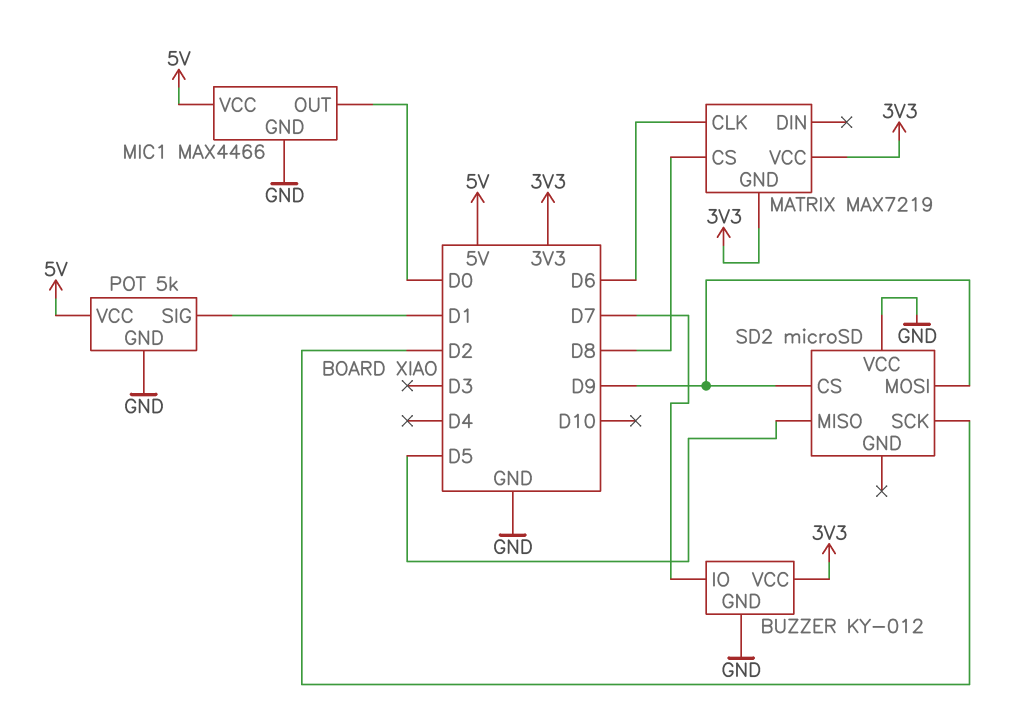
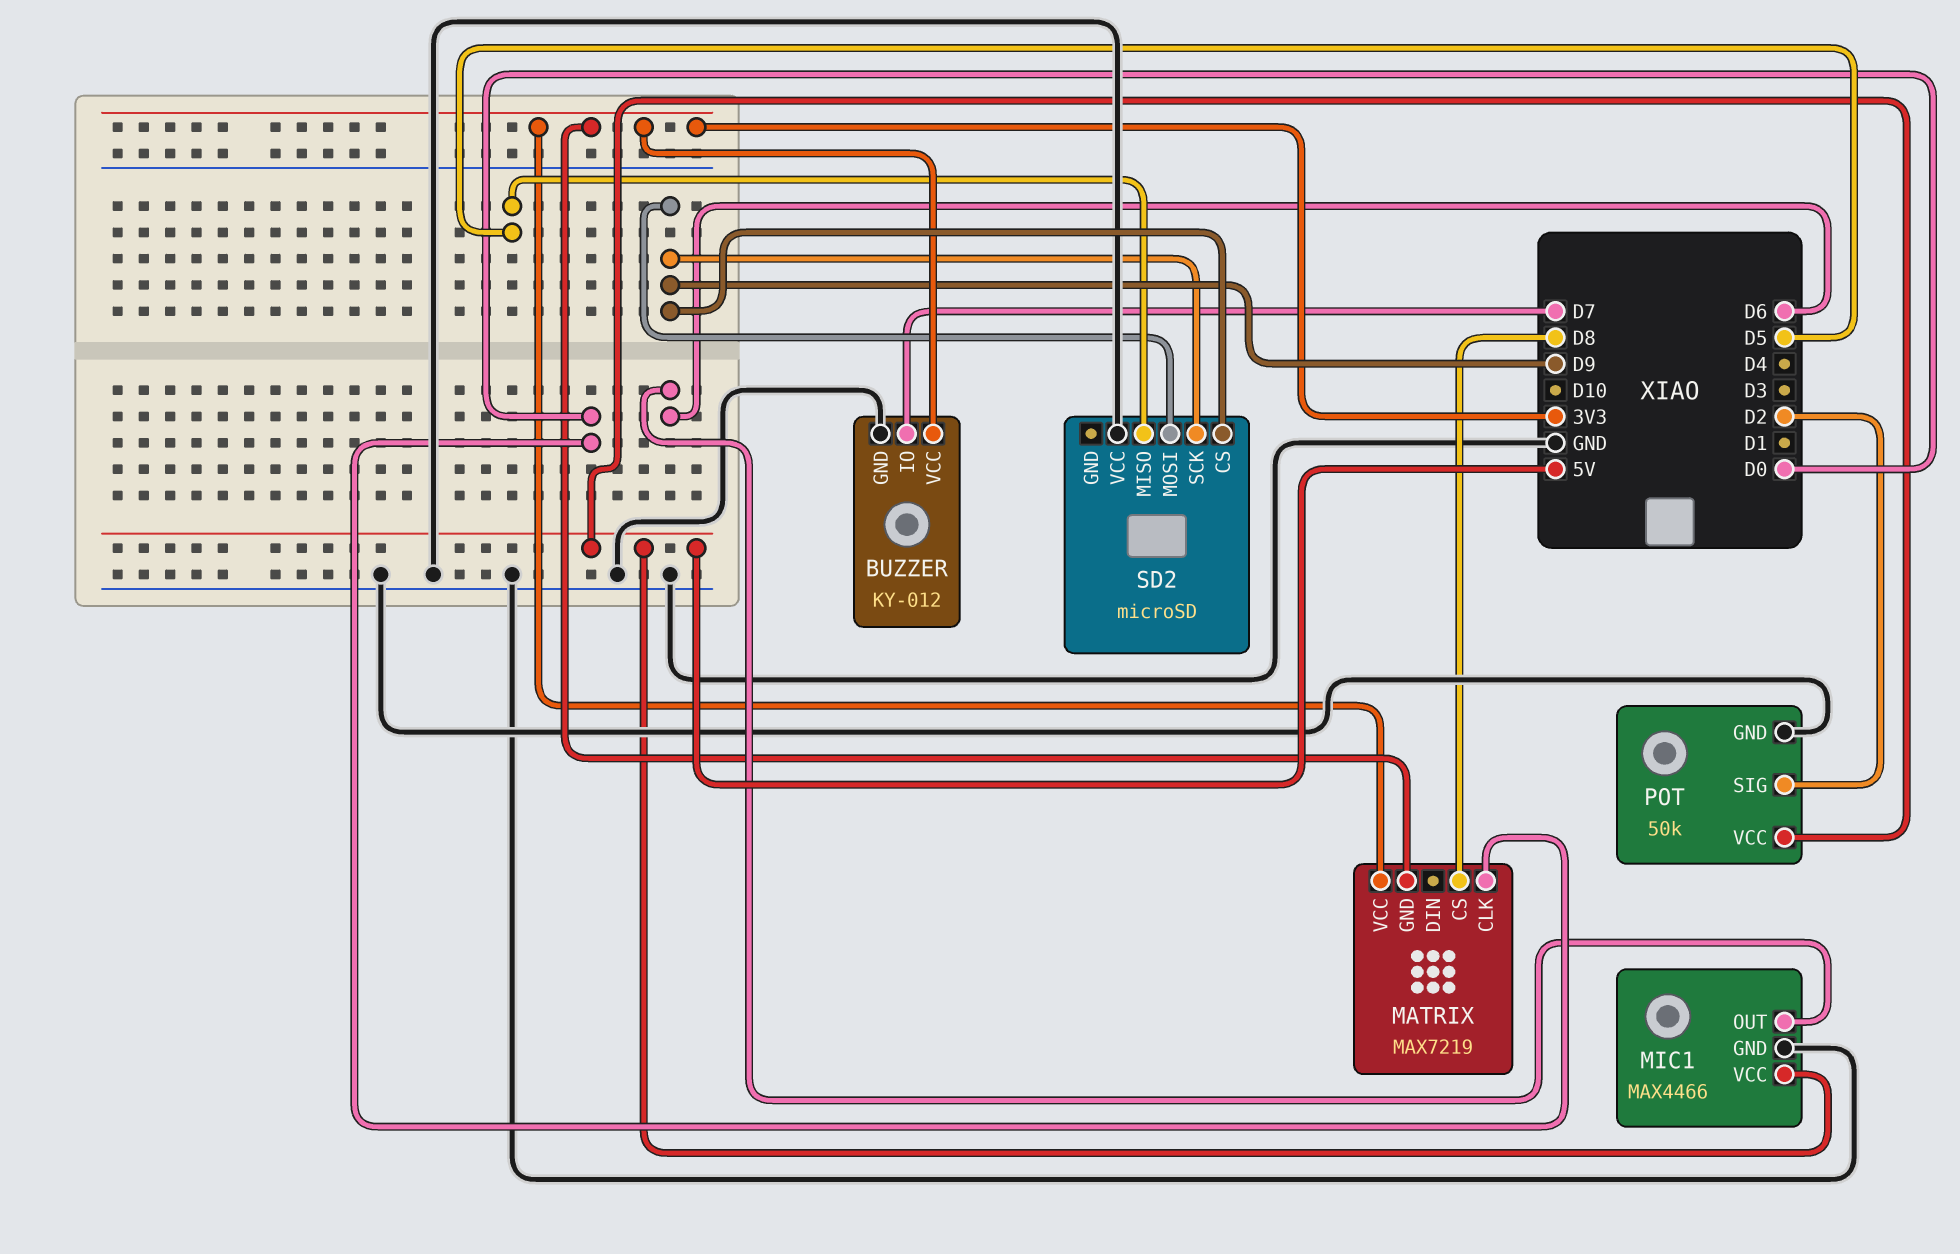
MATRIX pin CLK: D6 -> D0
MIC1 pin OUT: D0 -> D6
POT: 5k -> 50k
POT pin SIG: D1 -> D2
SD2 pin SCK: D2 -> D9

